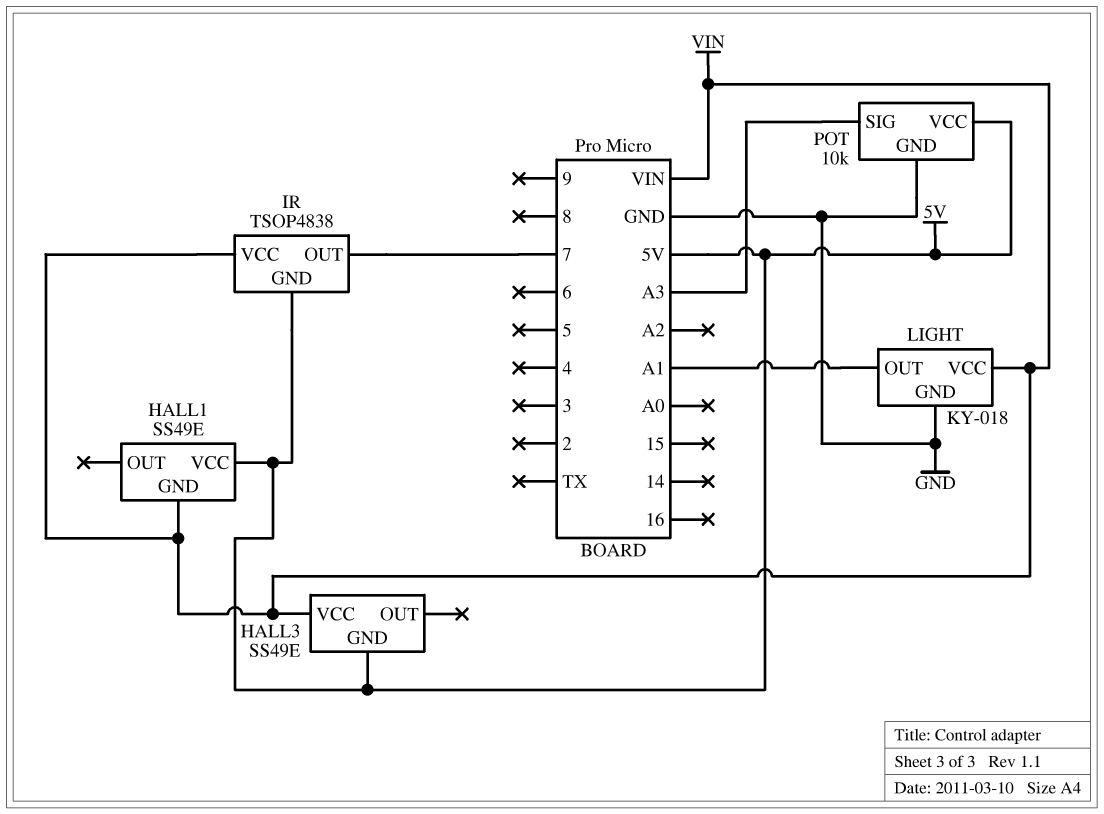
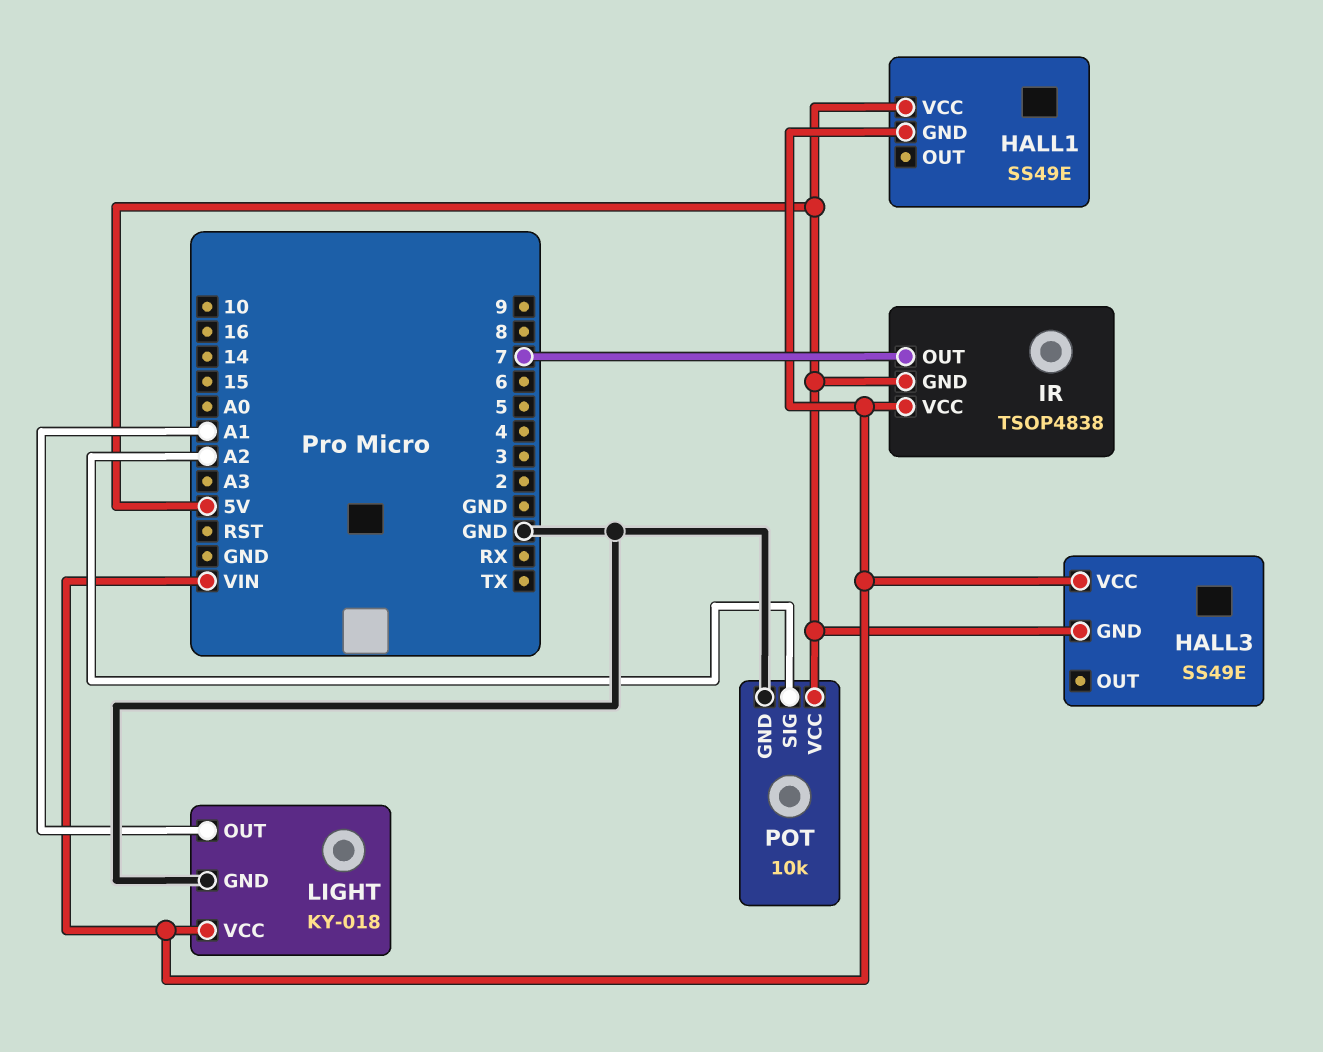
POT pin SIG: A3 -> A2

